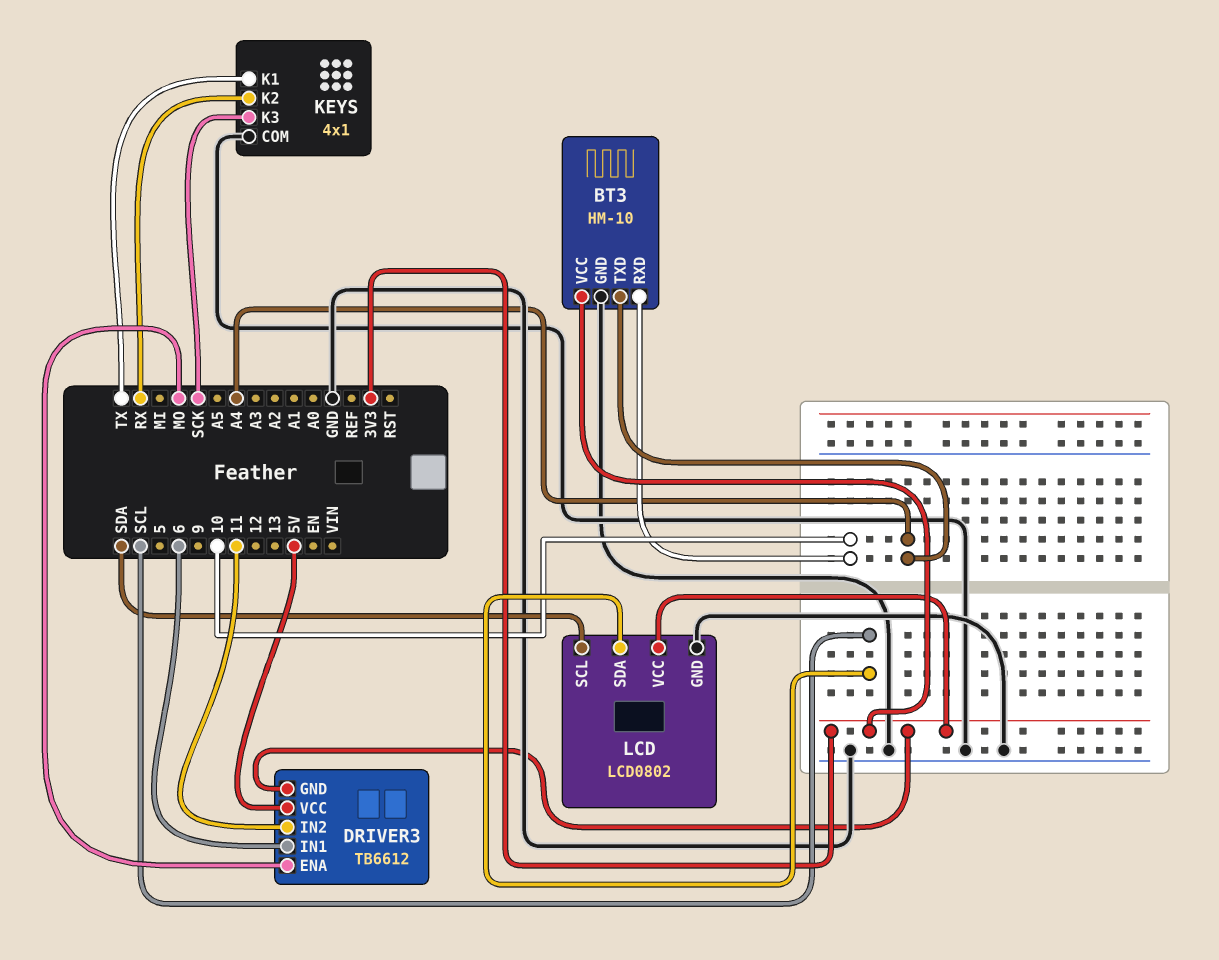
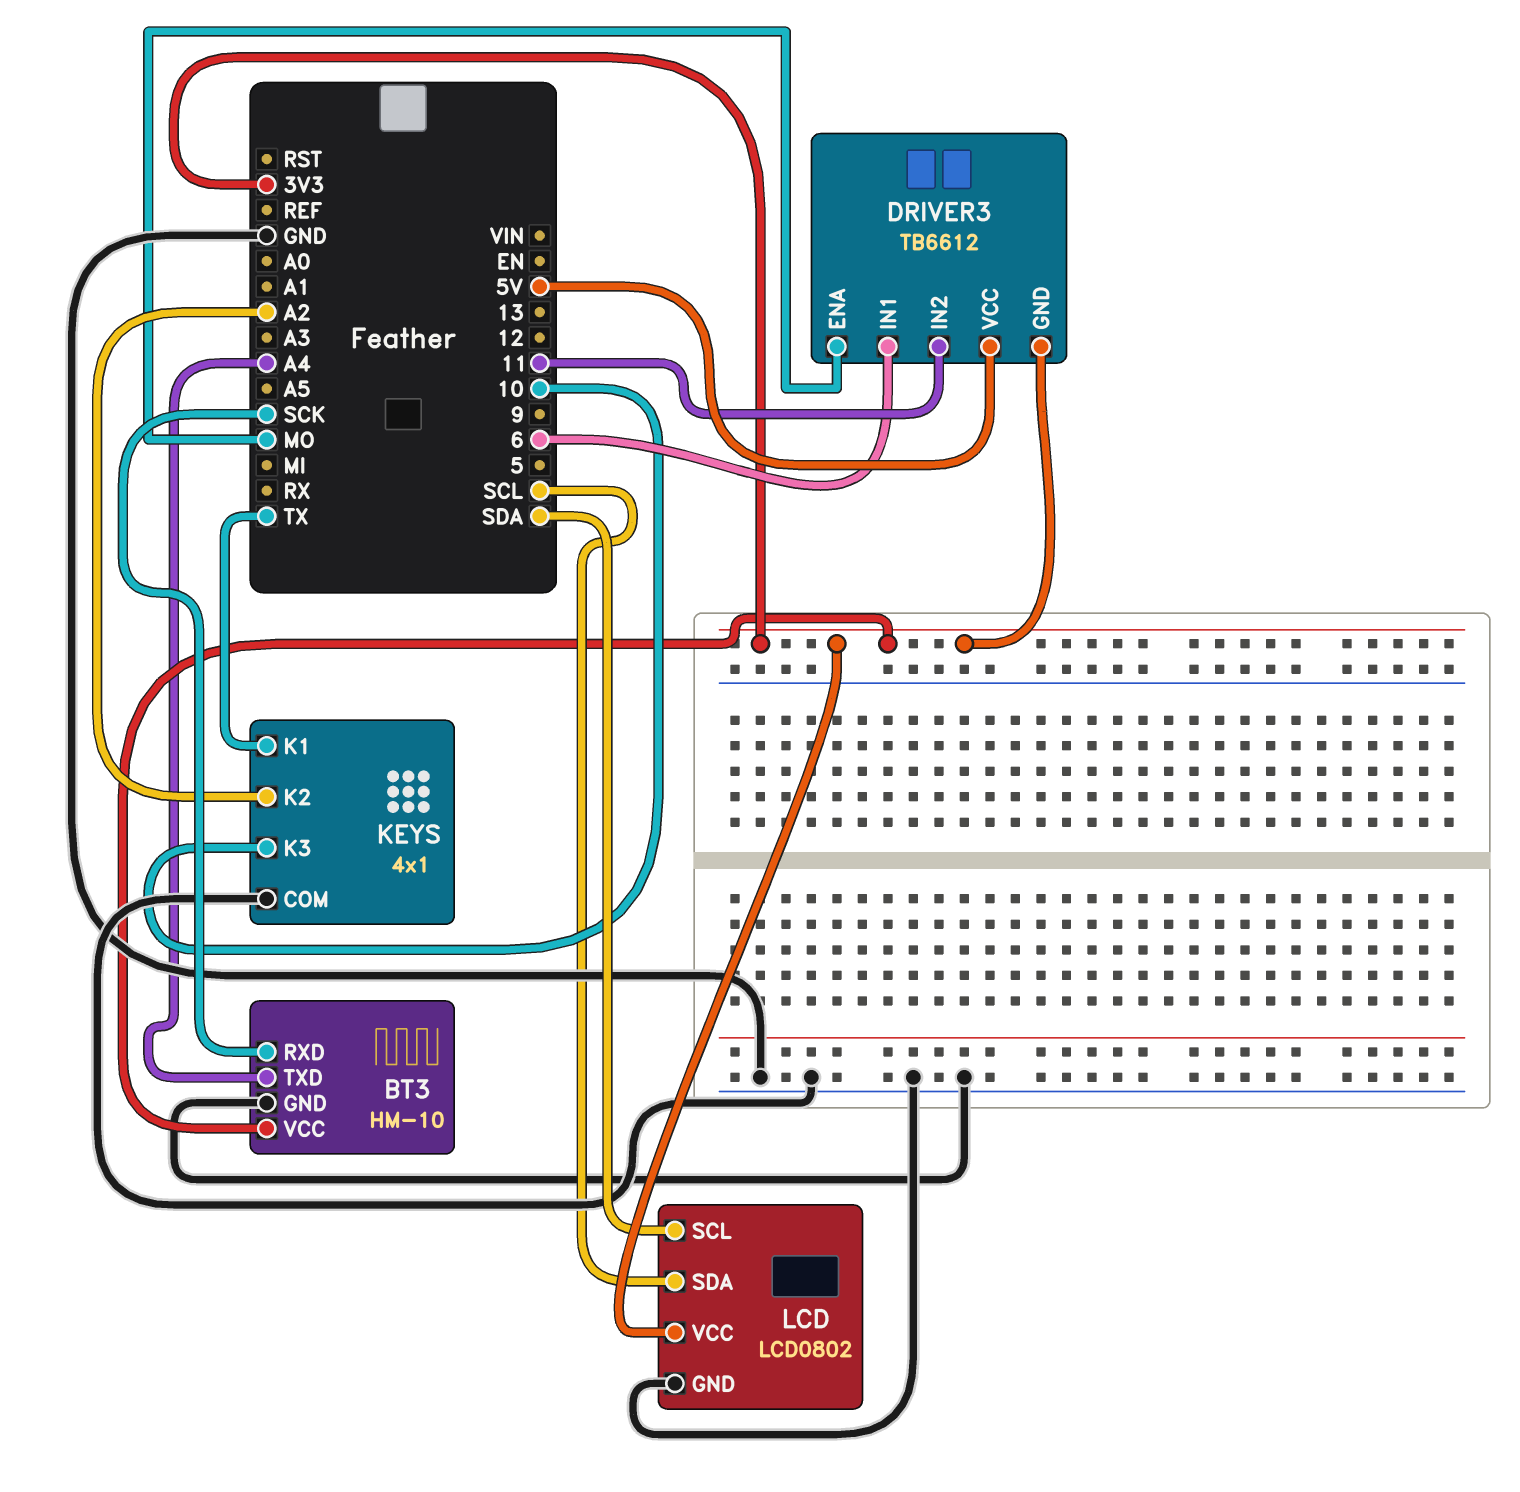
BT3 pin RXD: 10 -> SCK
KEYS pin K2: RX -> A2
KEYS pin K3: SCK -> 10

